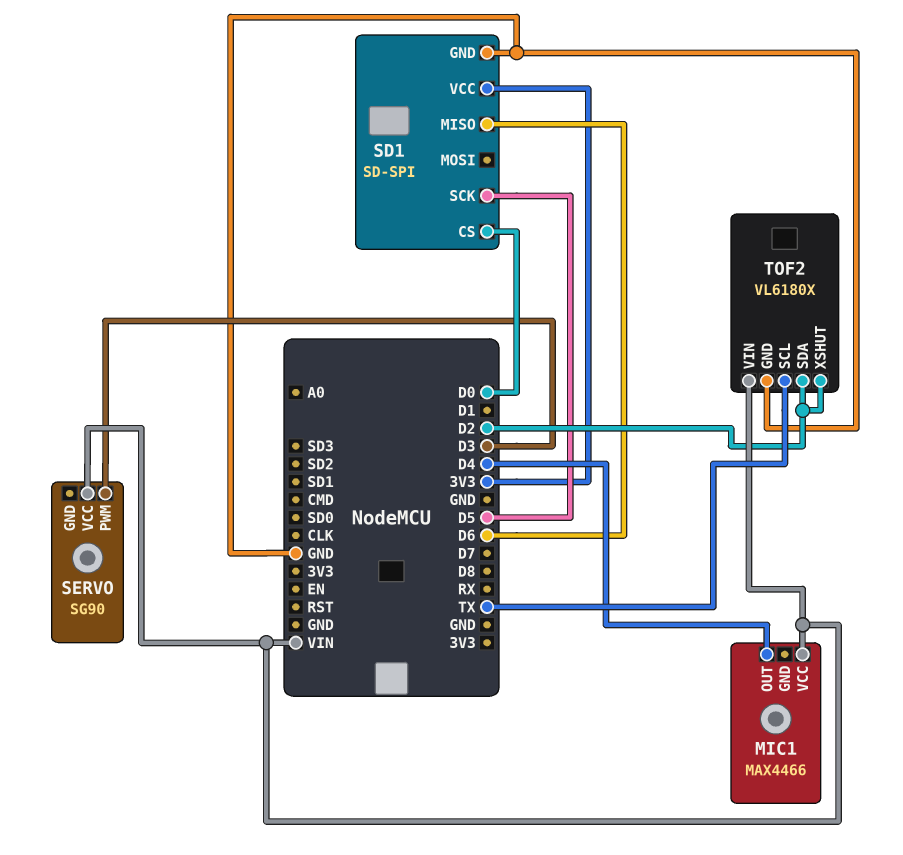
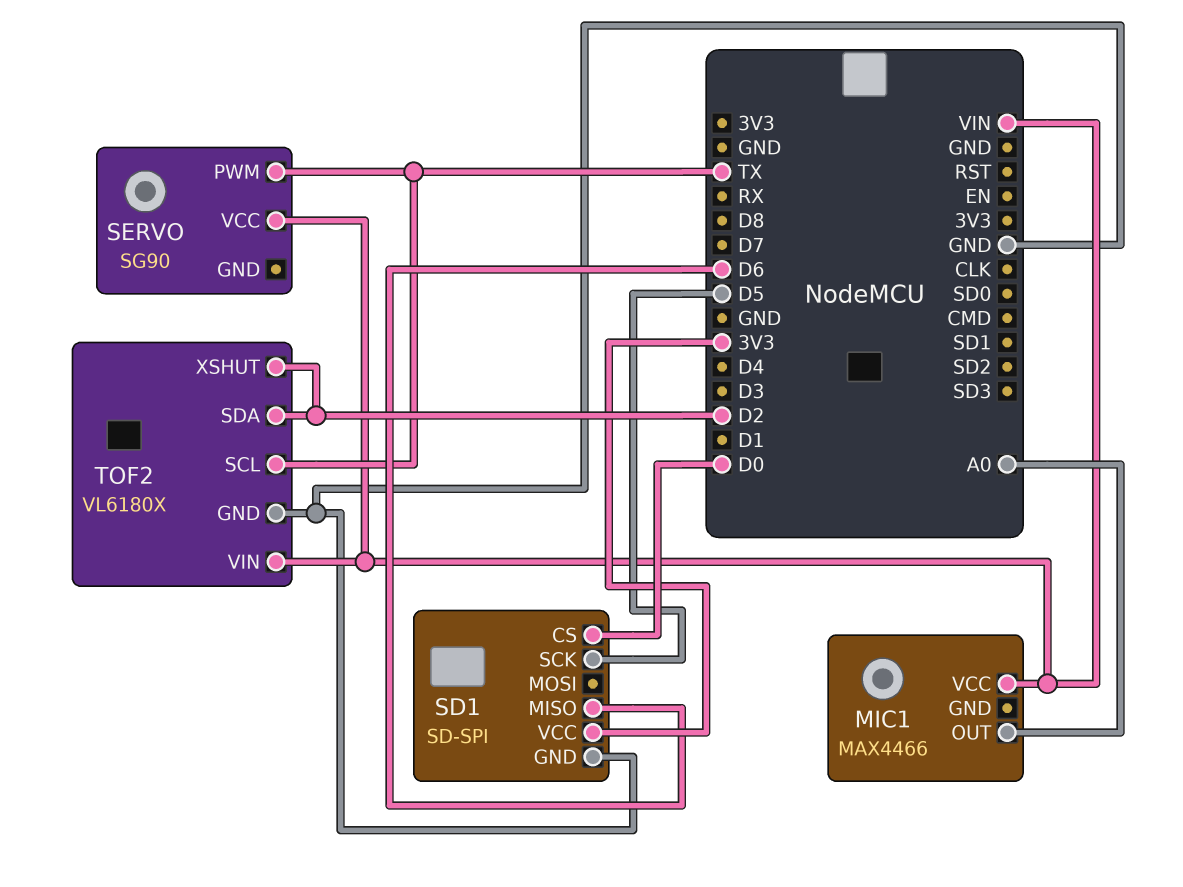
MIC1 pin OUT: D4 -> A0
SERVO pin PWM: D3 -> TX

